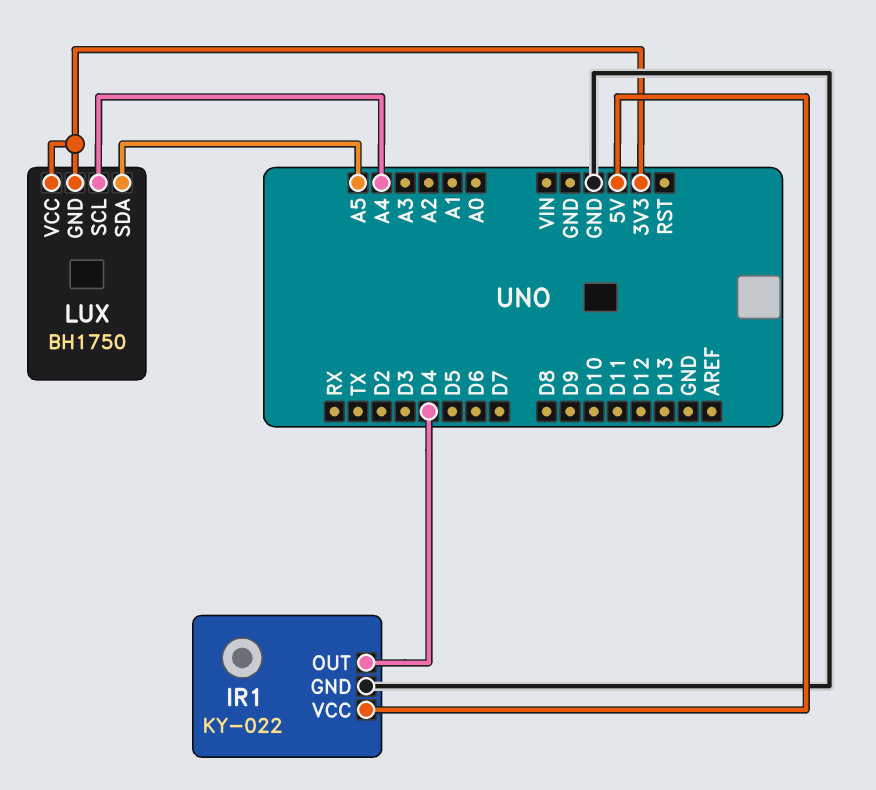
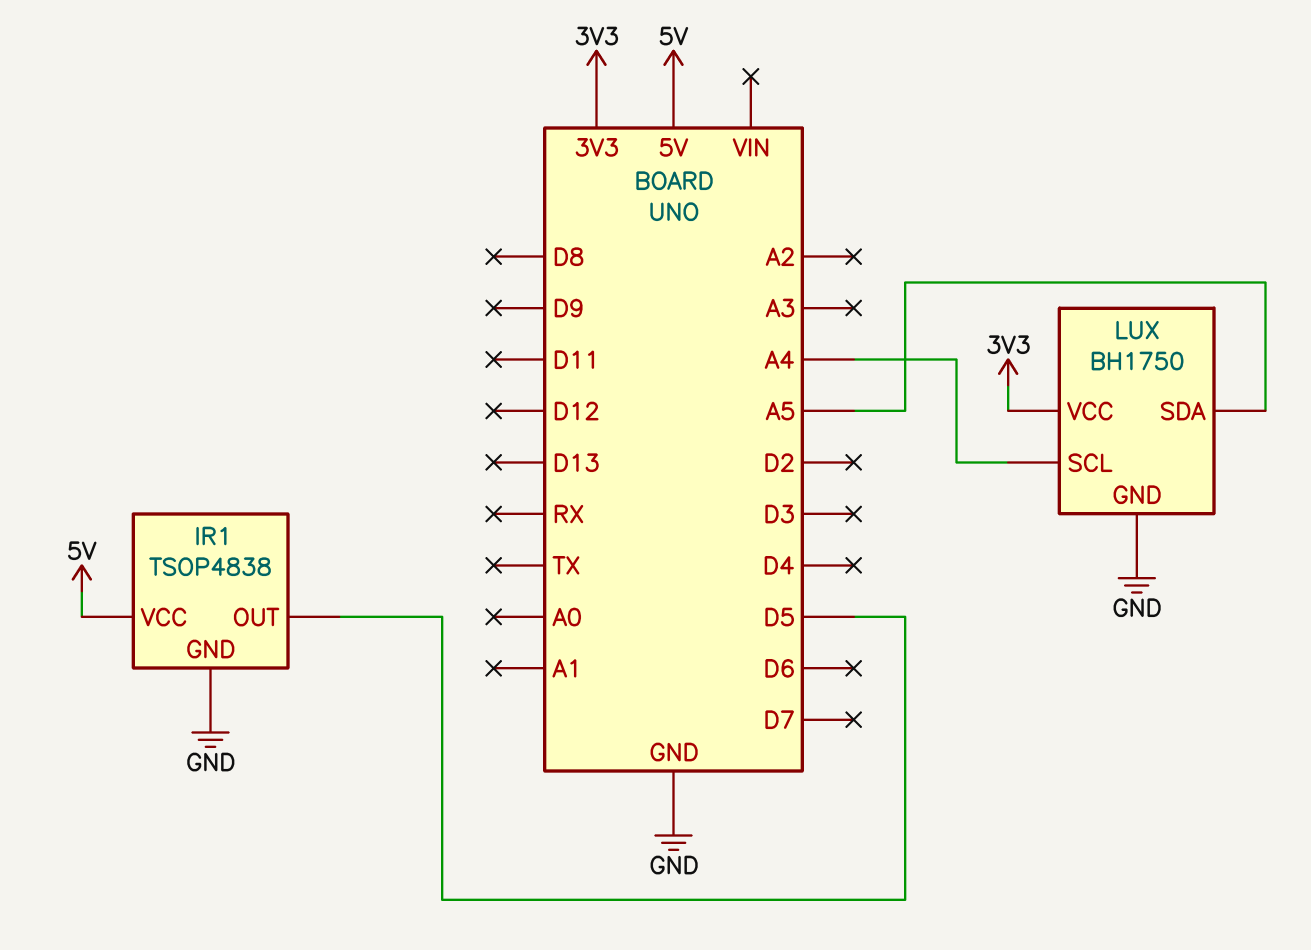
IR1: KY-022 -> TSOP4838
IR1 pin OUT: D4 -> D5
LUX pin GND: 3V3 -> GND

